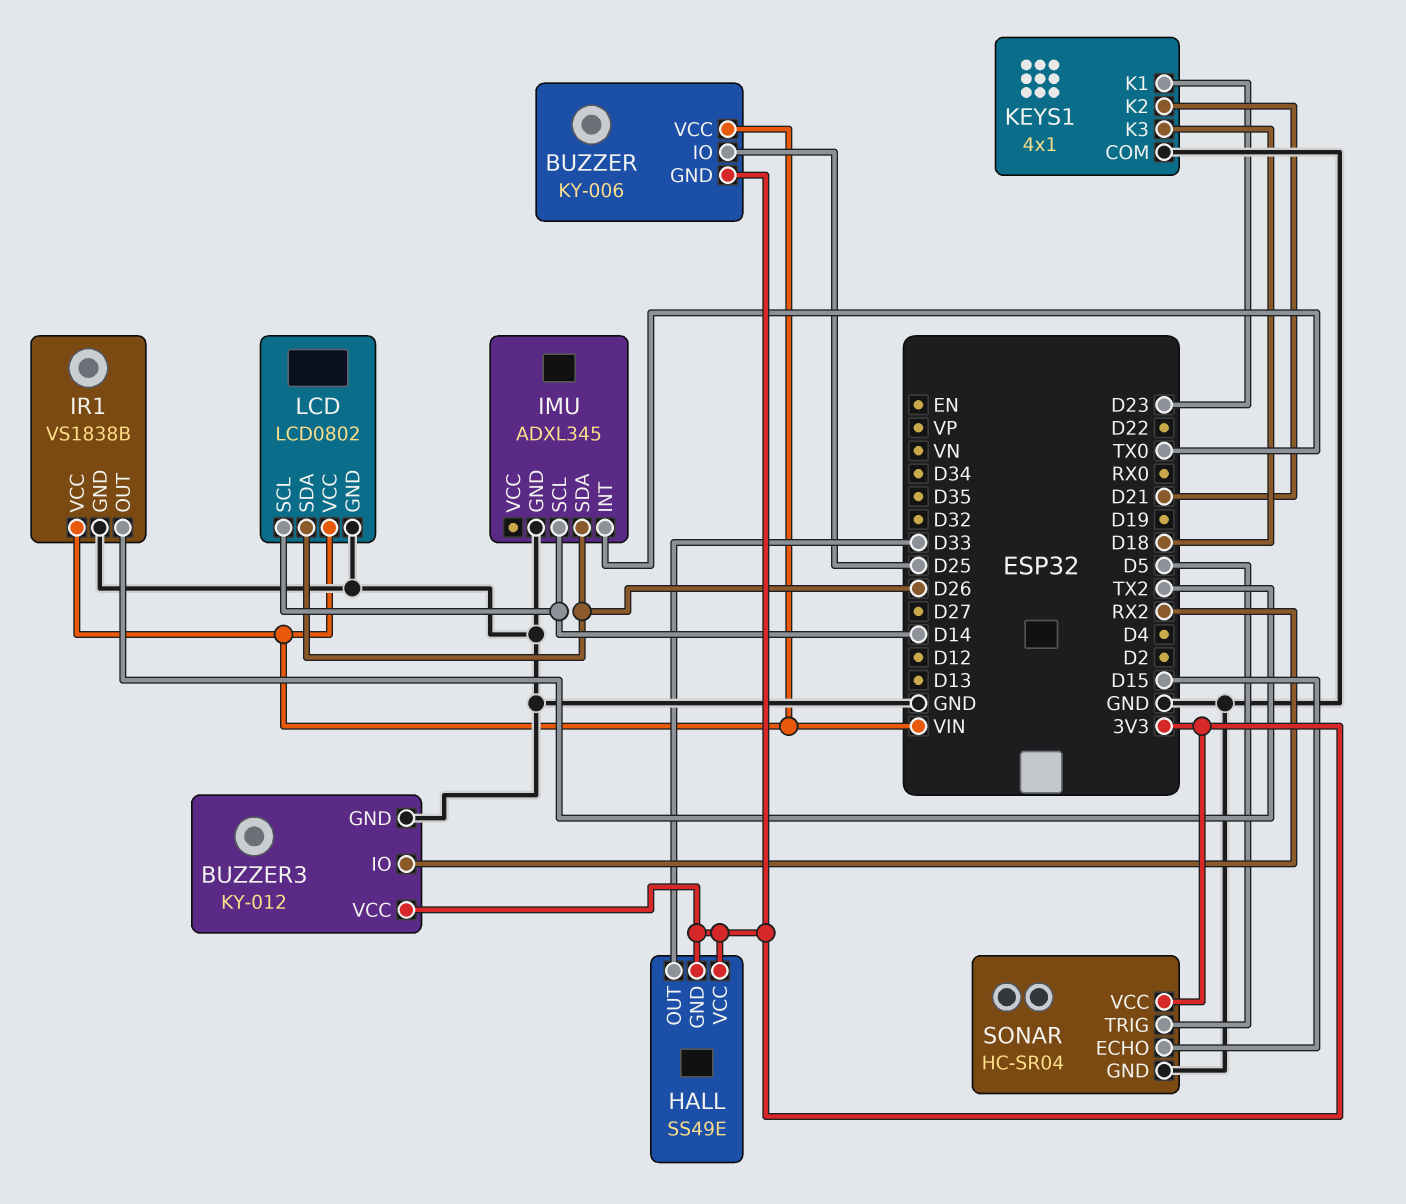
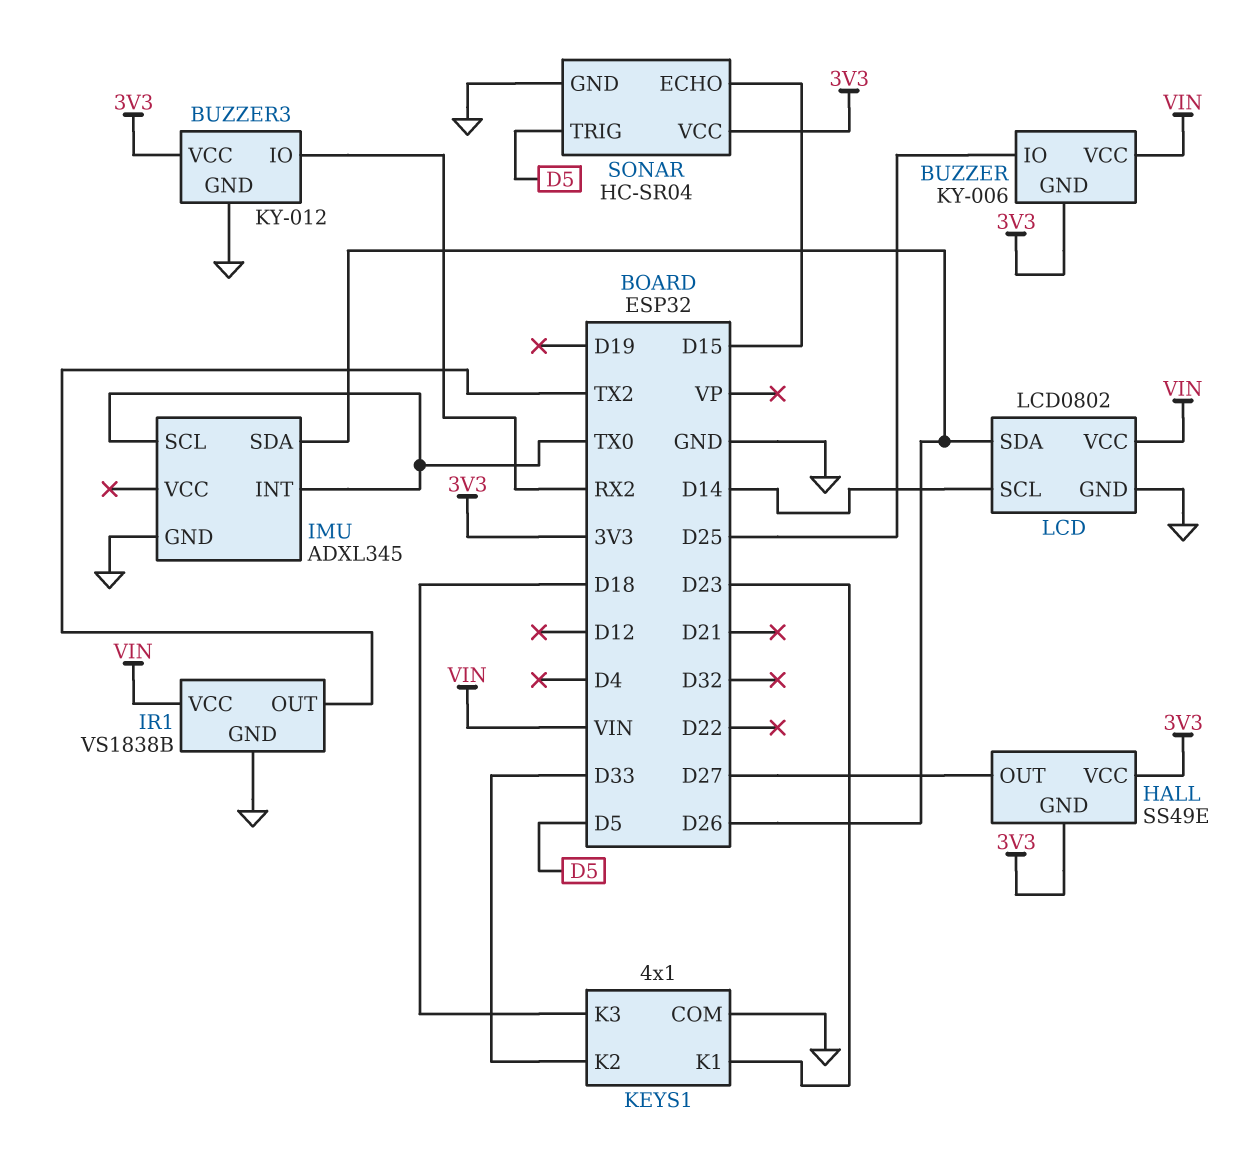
HALL pin OUT: D33 -> D27
IMU pin SCL: D14 -> TX0
KEYS1 pin K2: D21 -> D33

